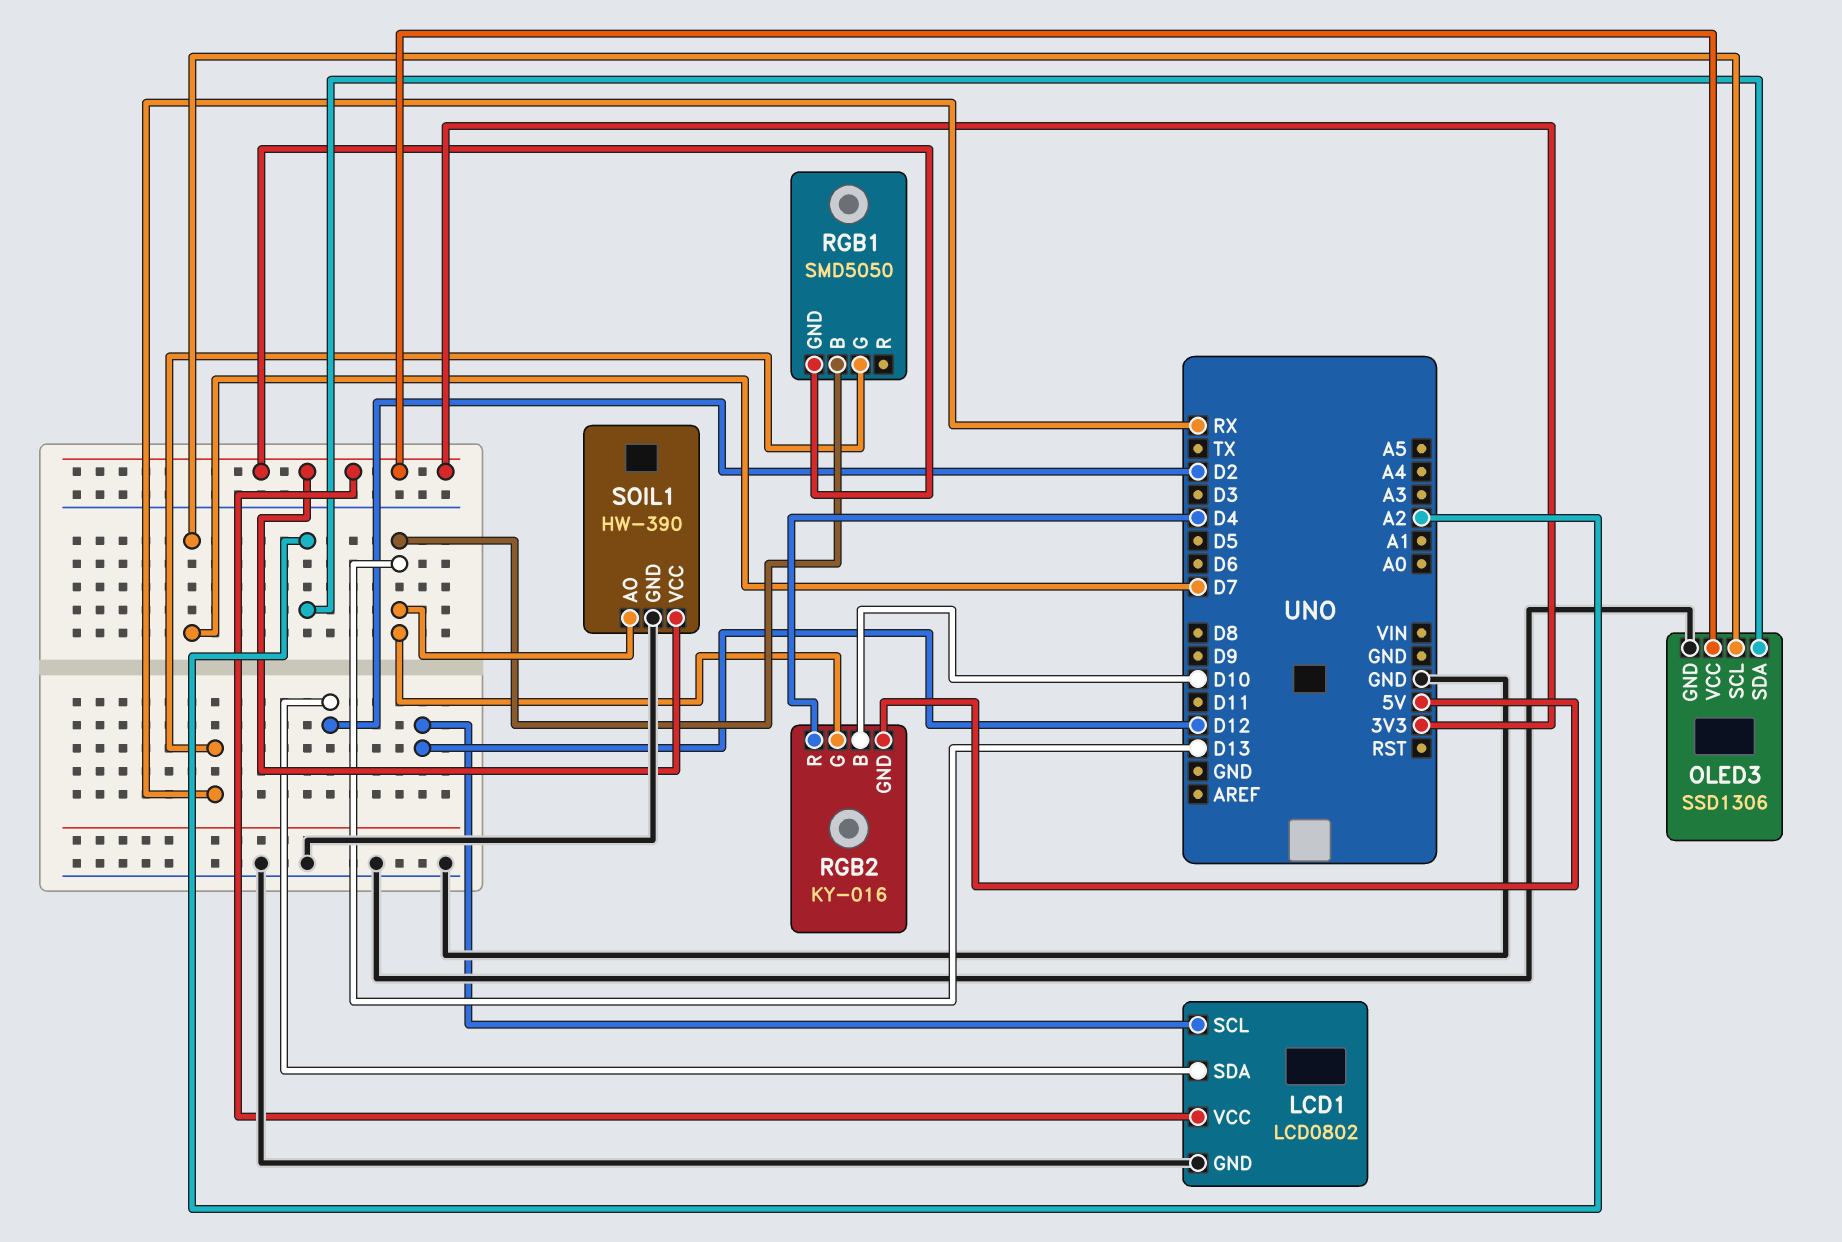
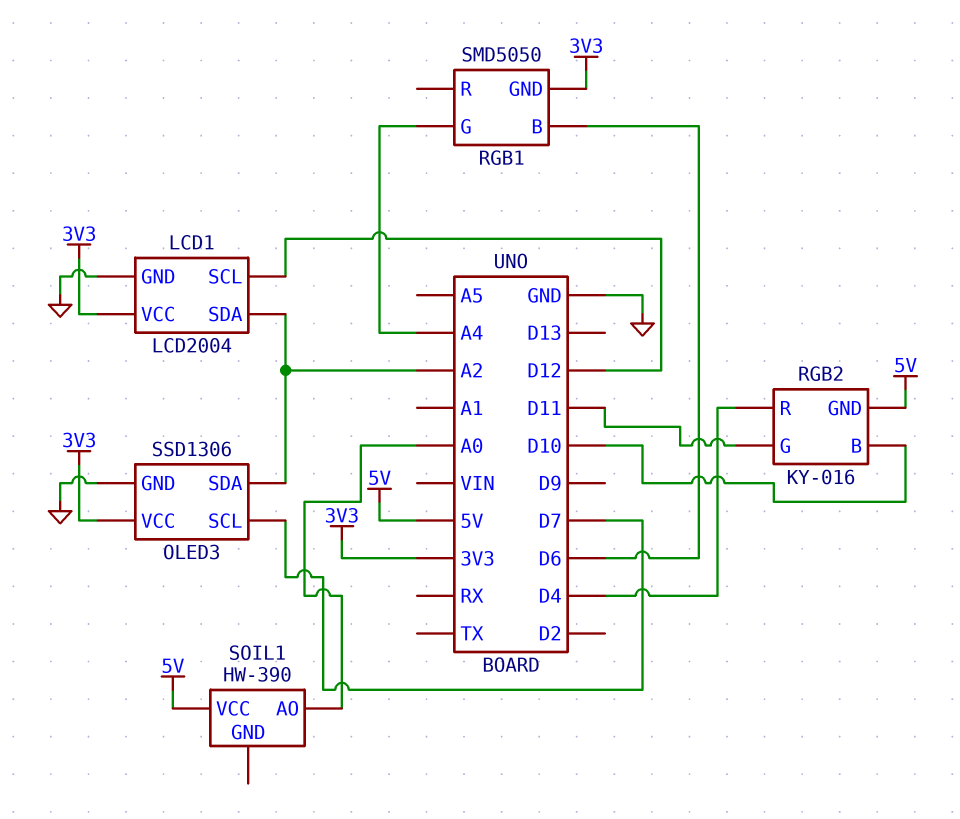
LCD1: LCD0802 -> LCD2004
LCD1 pin SDA: D2 -> A2
RGB1 pin B: D13 -> D6
RGB1 pin G: RX -> A4
RGB2 pin G: D13 -> D11
SOIL1 pin AO: D13 -> A0
SOIL1 pin GND: GND -> none
SOIL1 pin VCC: 3V3 -> 5V

